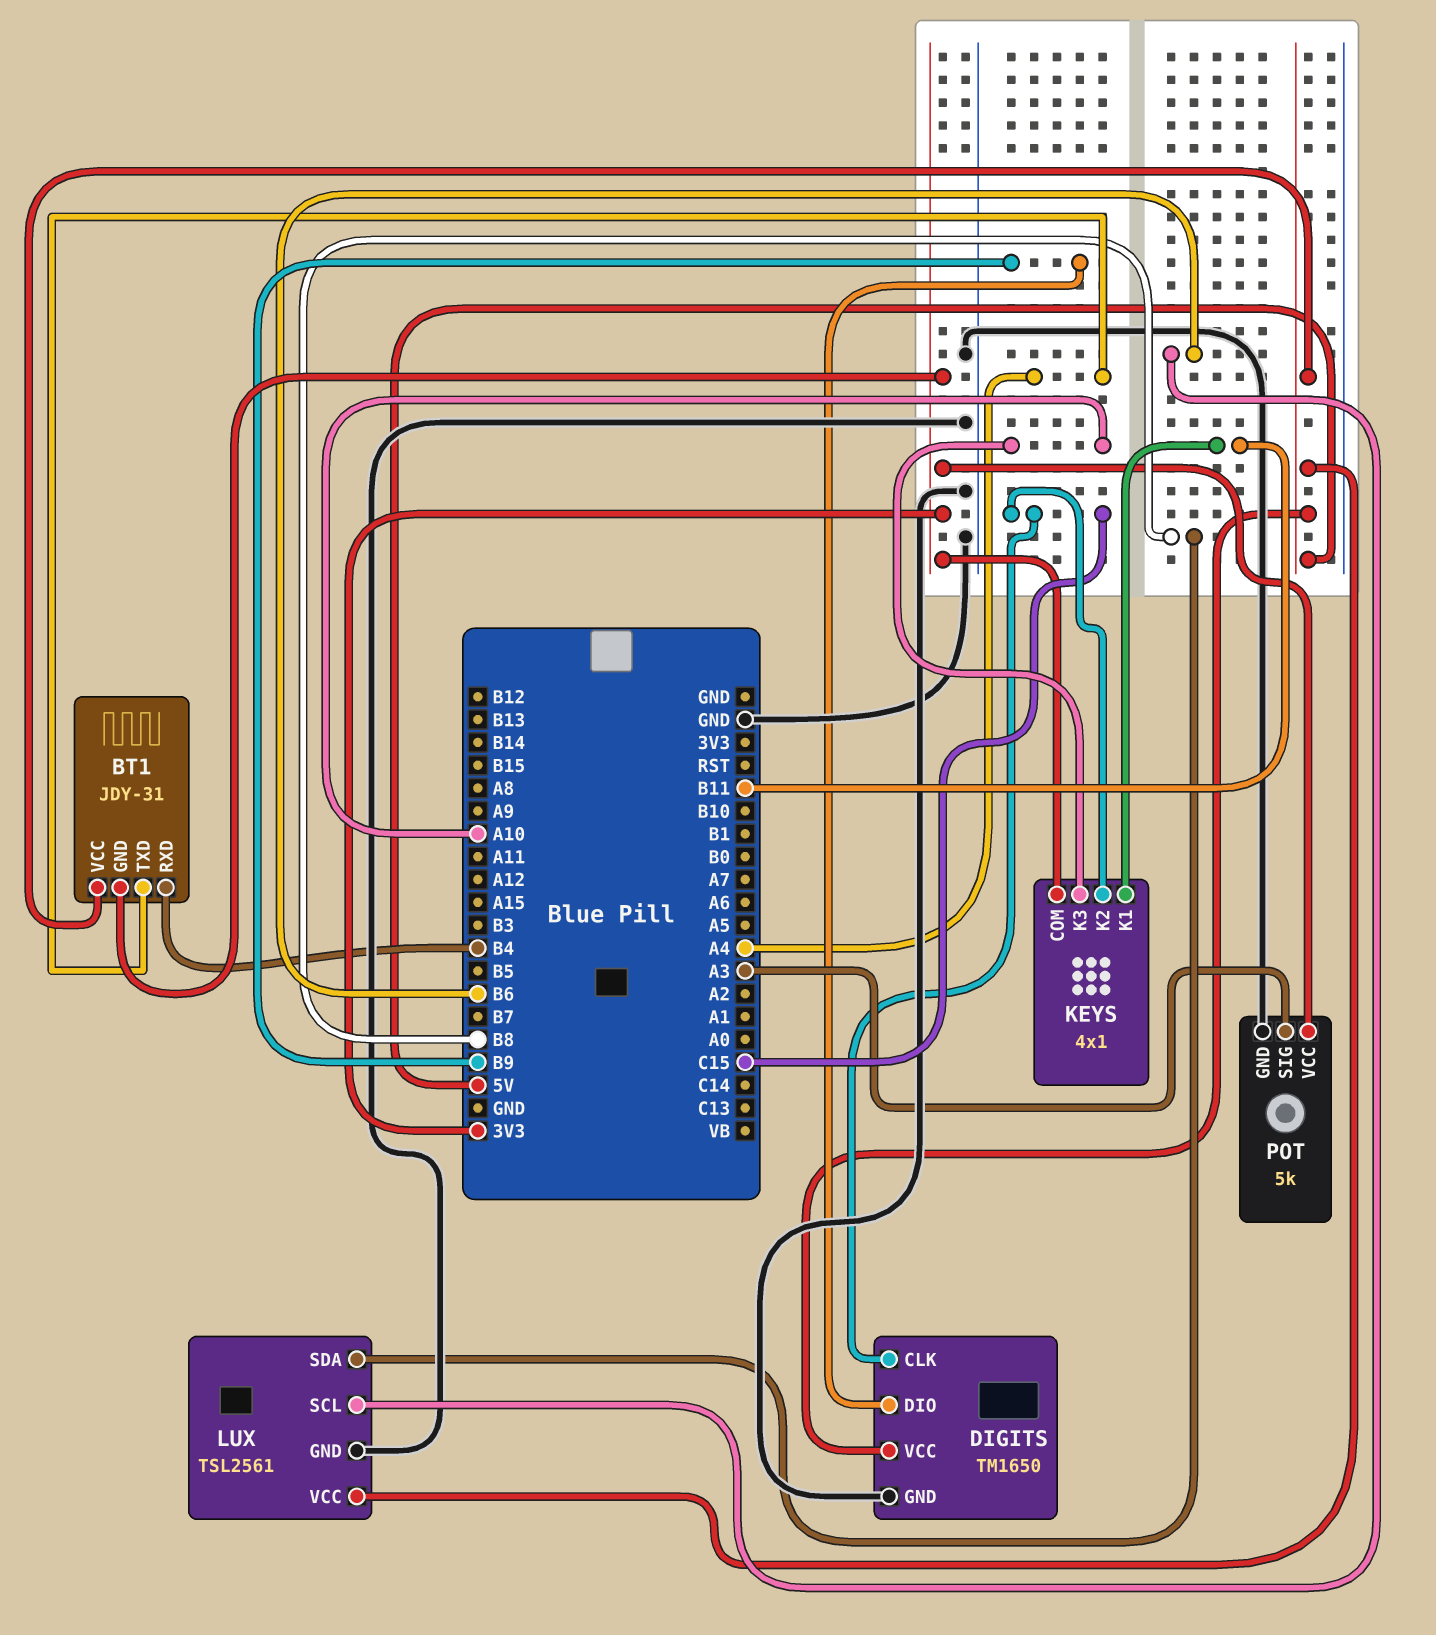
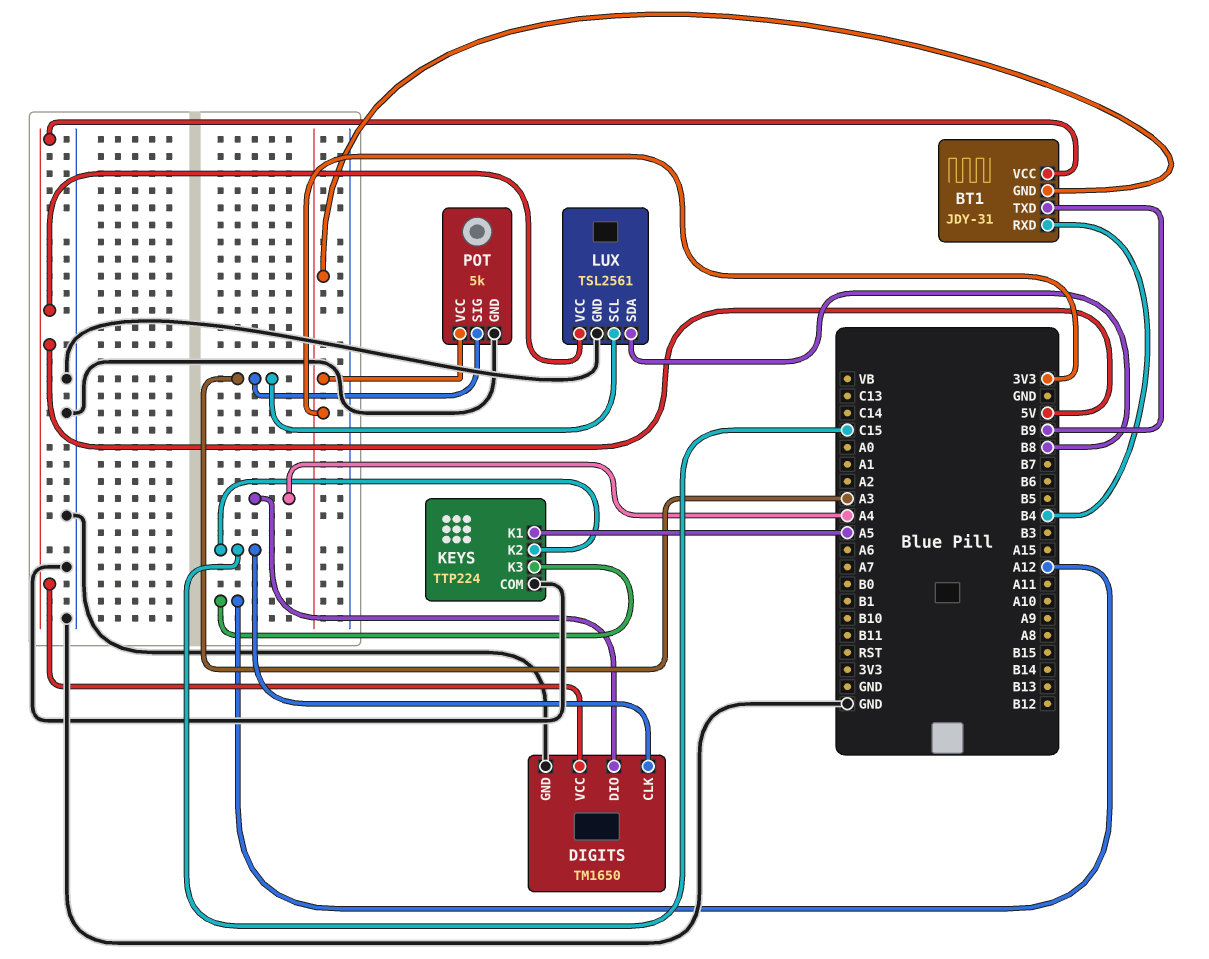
BT1 pin TXD: A4 -> B9
DIGITS pin DIO: B9 -> A4
KEYS: 4x1 -> TTP224
KEYS pin COM: 3V3 -> GND
KEYS pin K1: B11 -> A5
KEYS pin K3: A10 -> A12
LUX pin SCL: B6 -> A3

